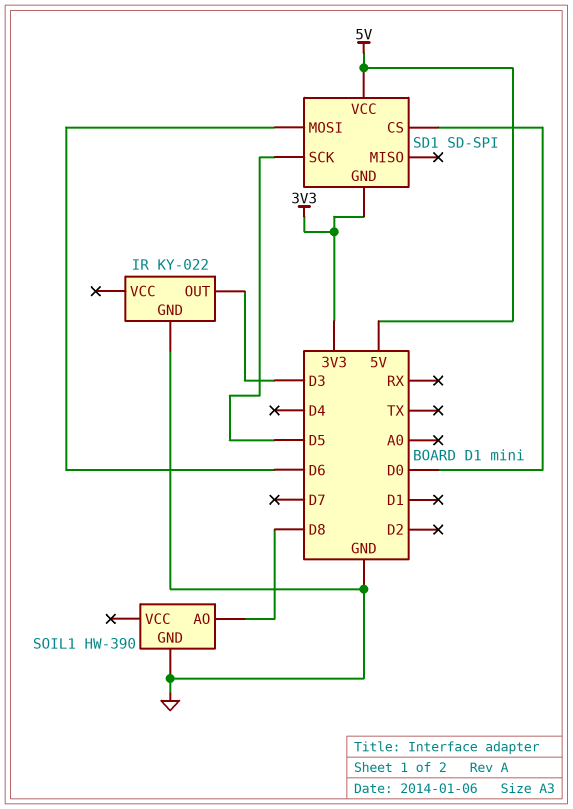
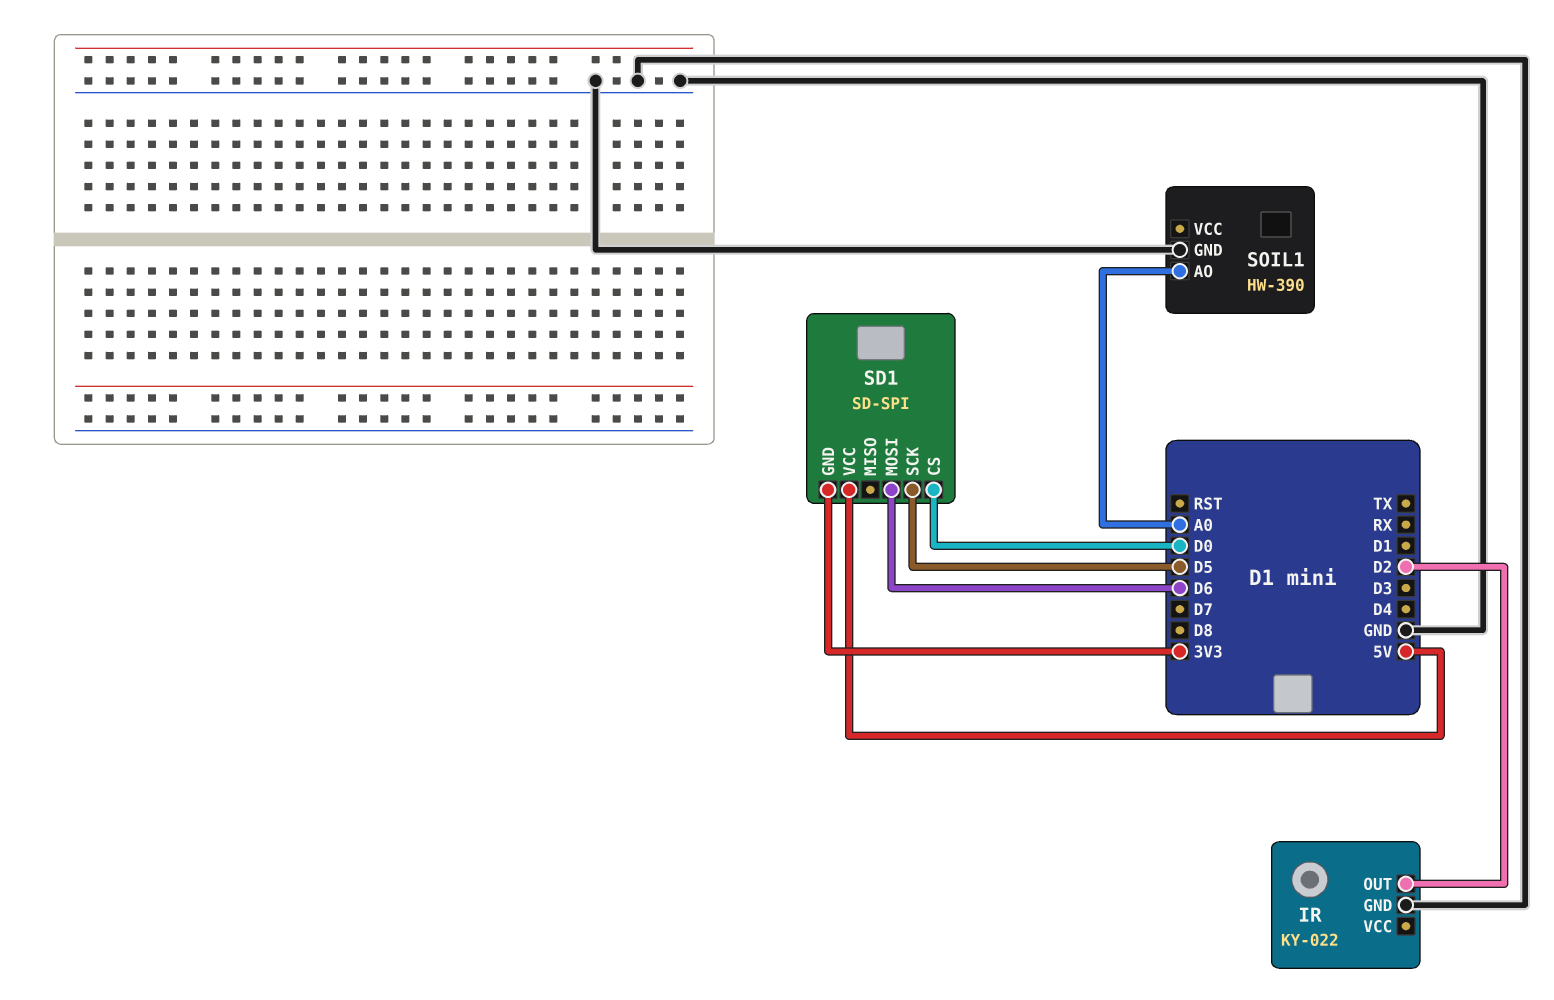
IR pin OUT: D3 -> D2
SOIL1 pin AO: D8 -> A0

